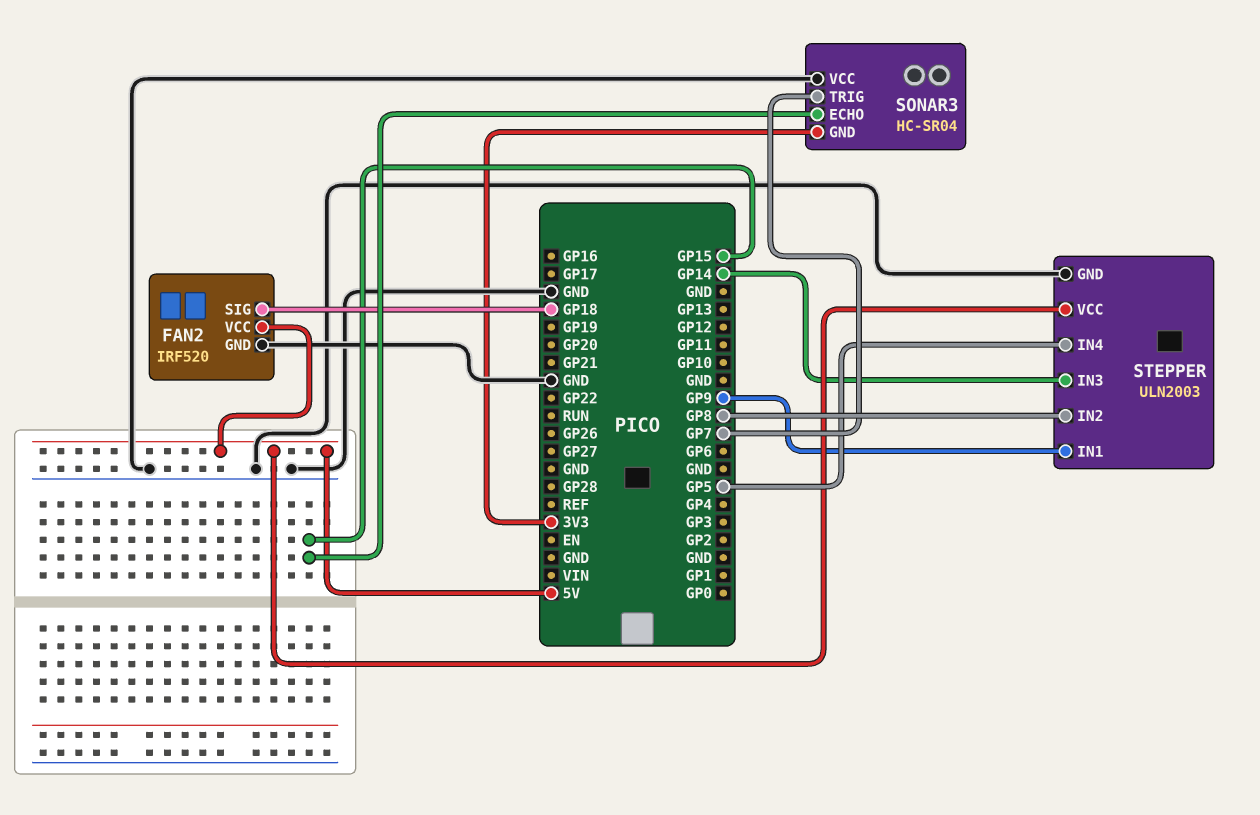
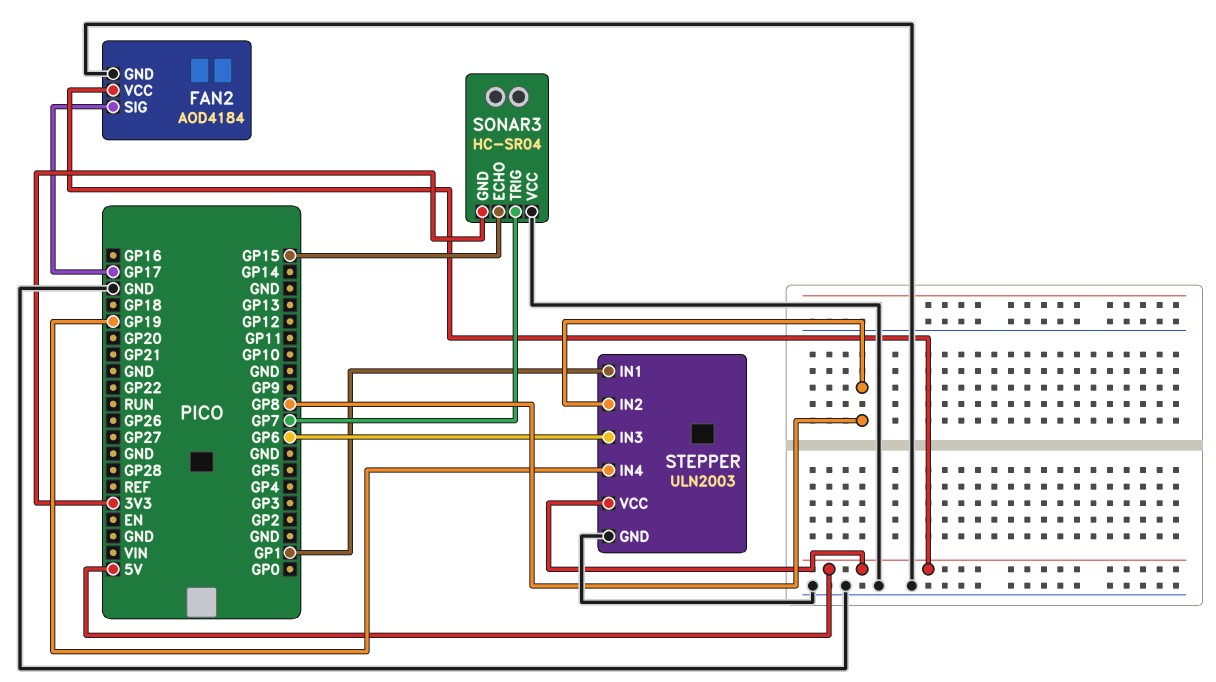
FAN2: IRF520 -> AOD4184
FAN2 pin SIG: GP18 -> GP17
STEPPER pin IN1: GP9 -> GP1
STEPPER pin IN3: GP14 -> GP6
STEPPER pin IN4: GP5 -> GP19

